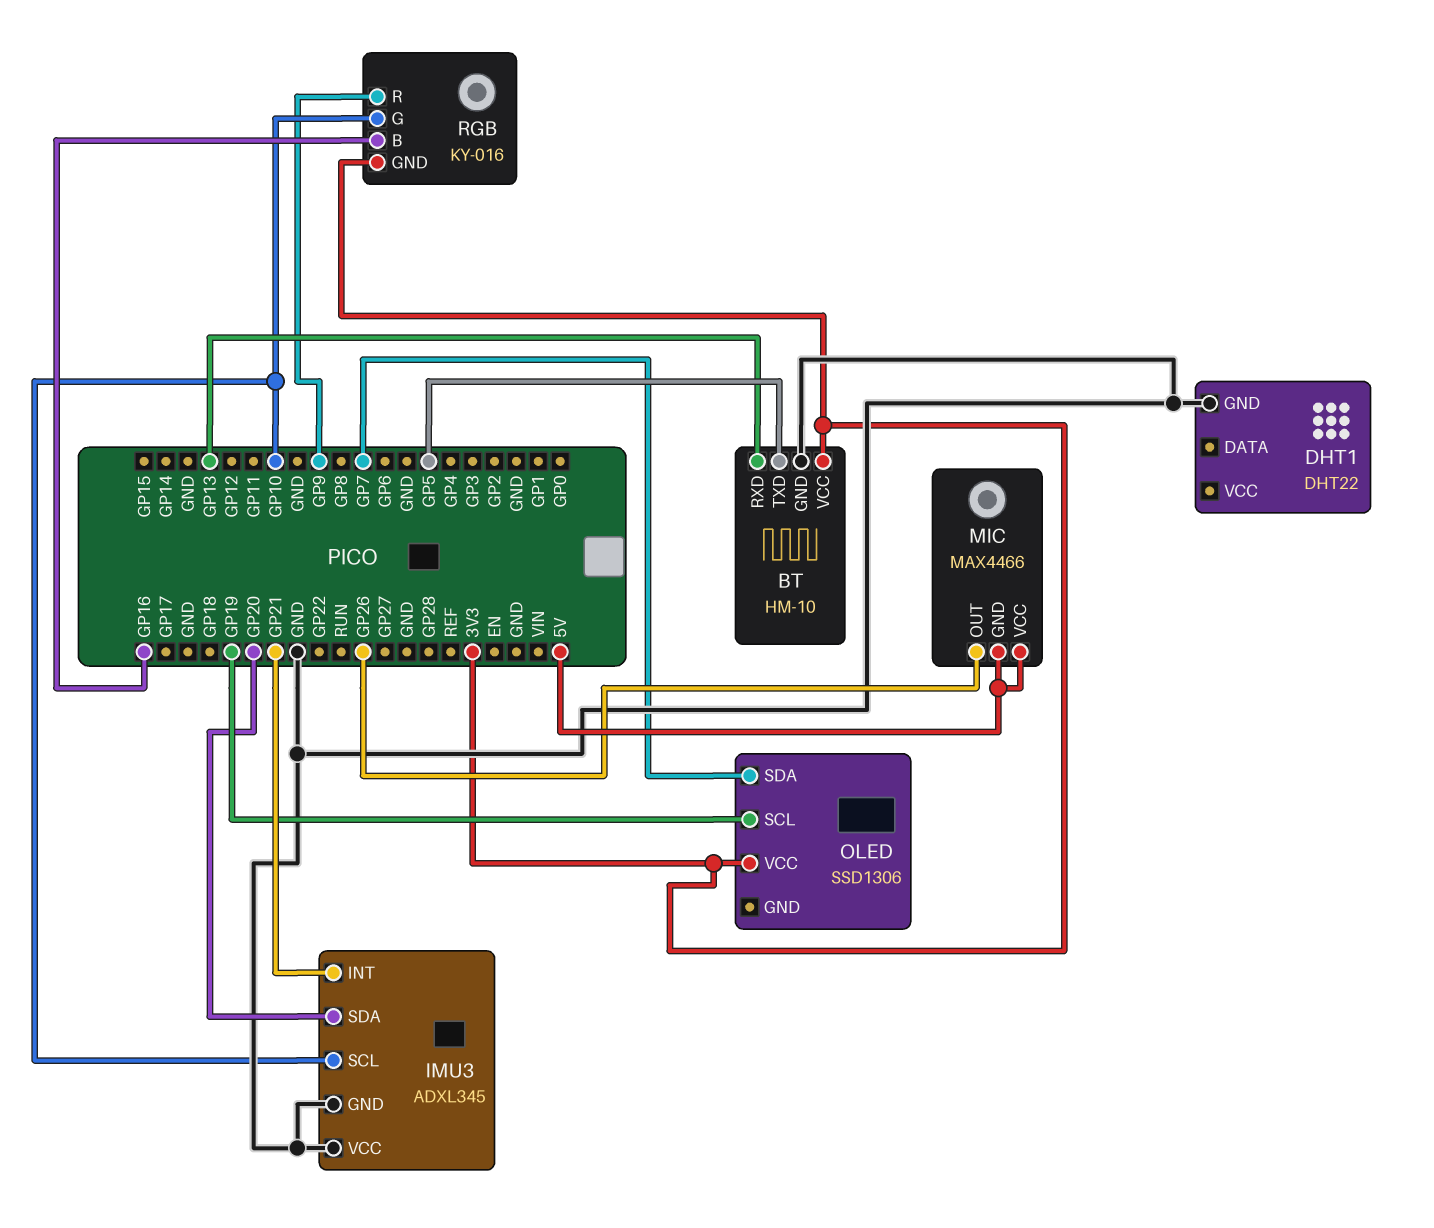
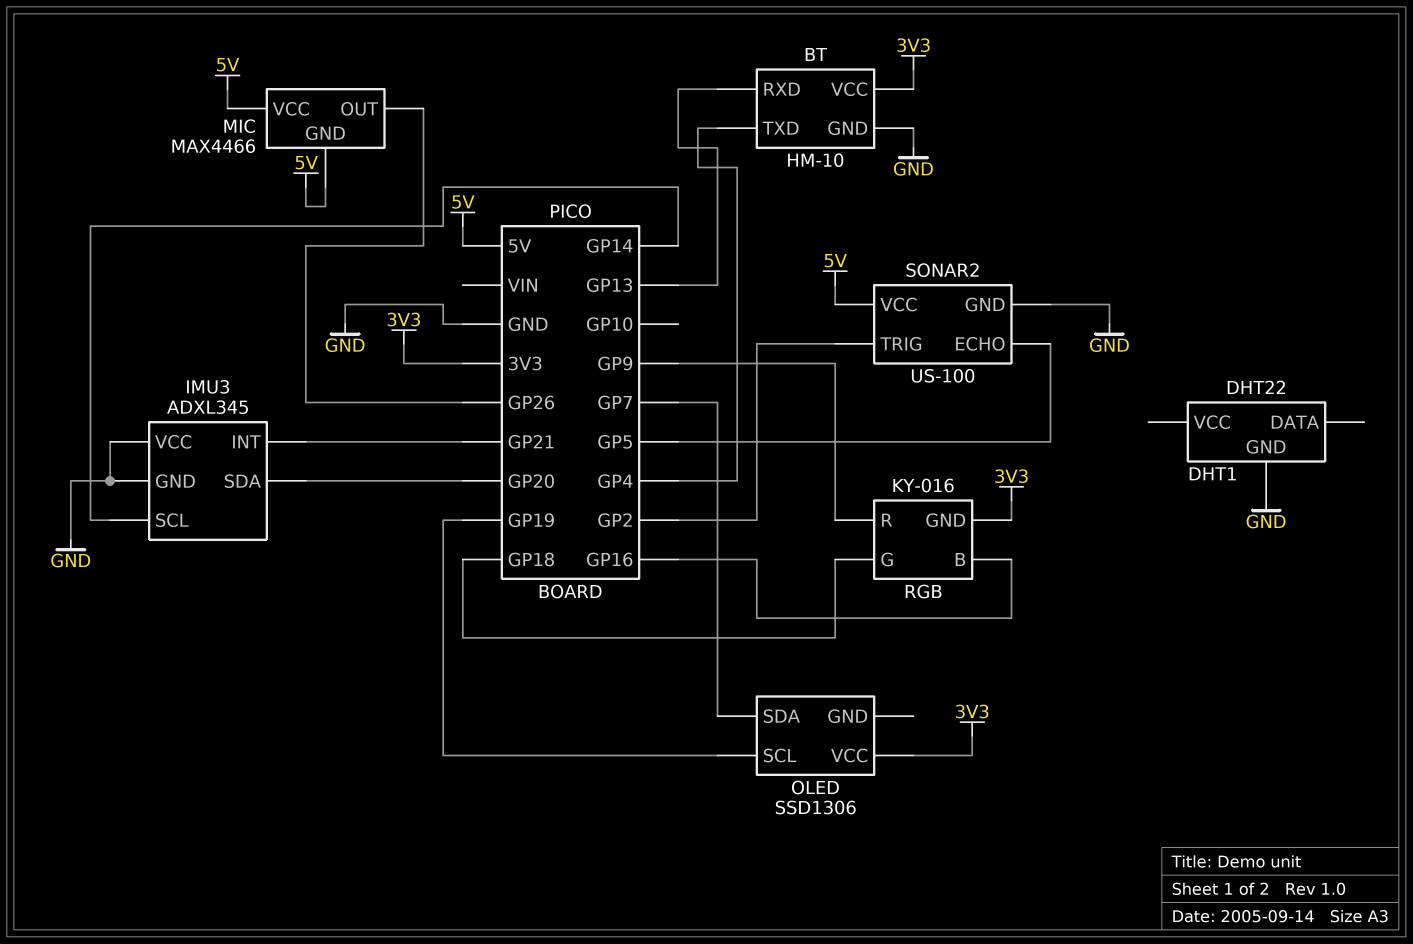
BT pin TXD: GP5 -> GP4
IMU3 pin SCL: GP10 -> GP14
RGB pin G: GP10 -> GP18
SONAR2: none -> US-100
SONAR2 pin ECHO: none -> GP5
SONAR2 pin GND: none -> GND
SONAR2 pin TRIG: none -> GP2
SONAR2 pin VCC: none -> 5V

